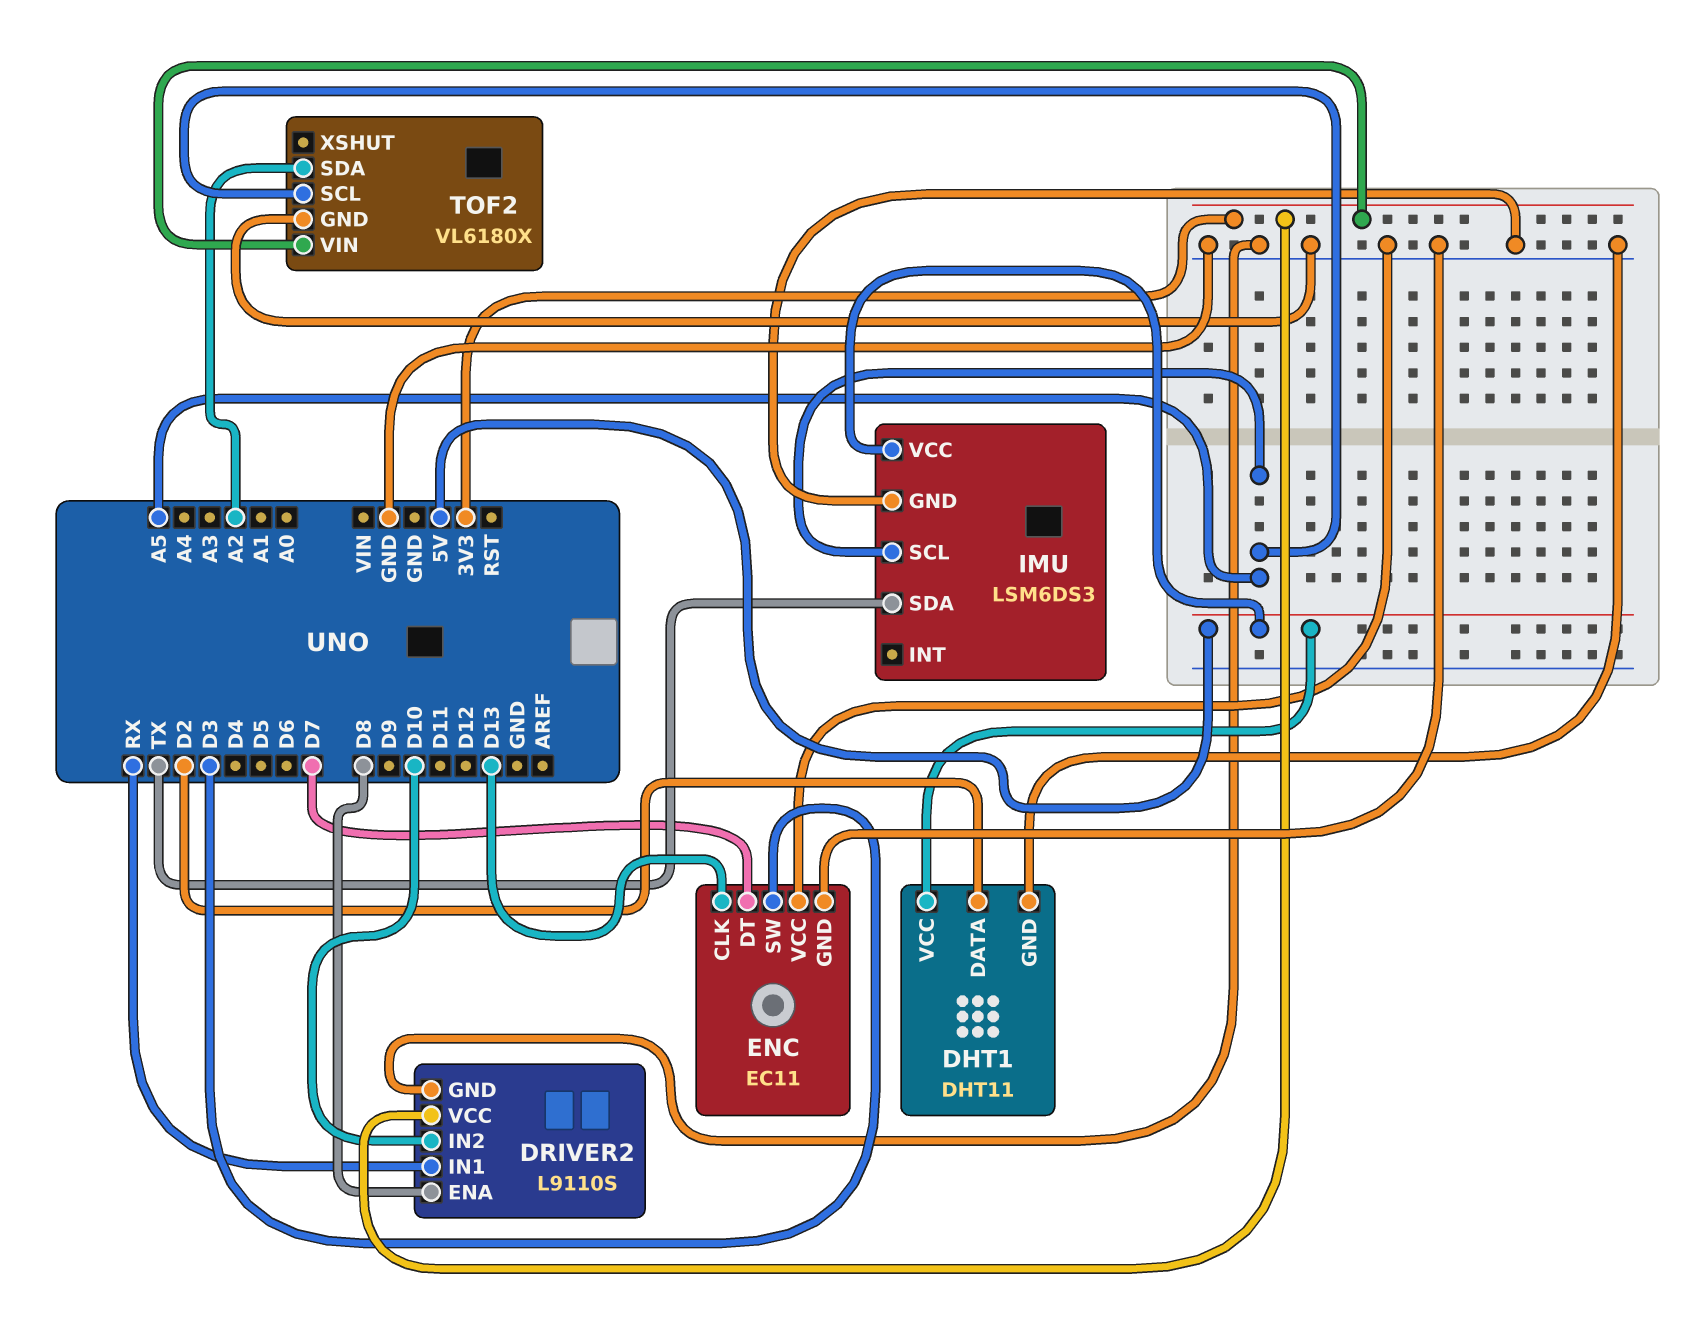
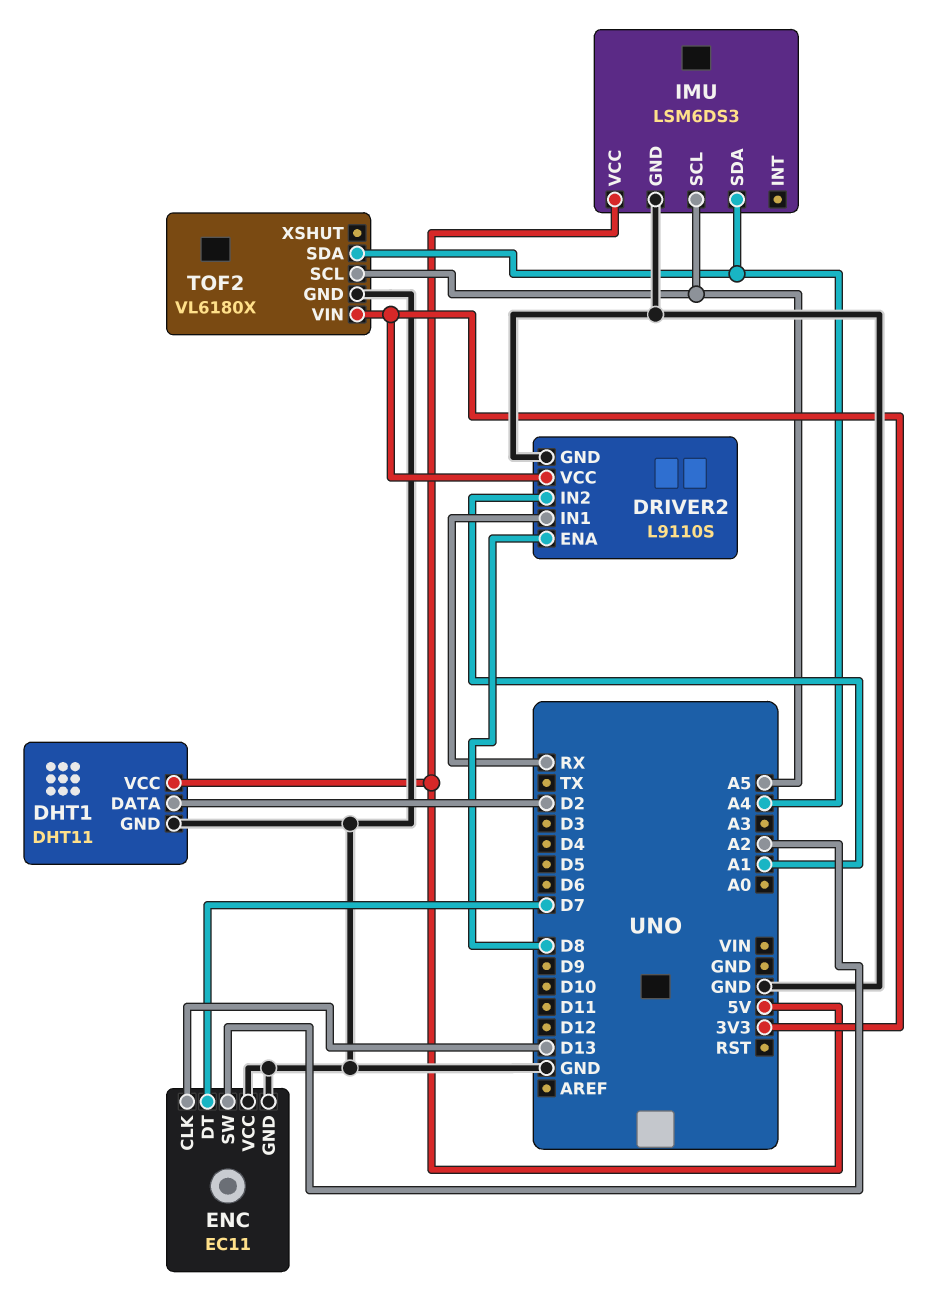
DRIVER2 pin IN2: D10 -> A1
ENC pin SW: D3 -> A2
IMU pin SDA: TX -> A4
TOF2 pin SDA: A2 -> A4

